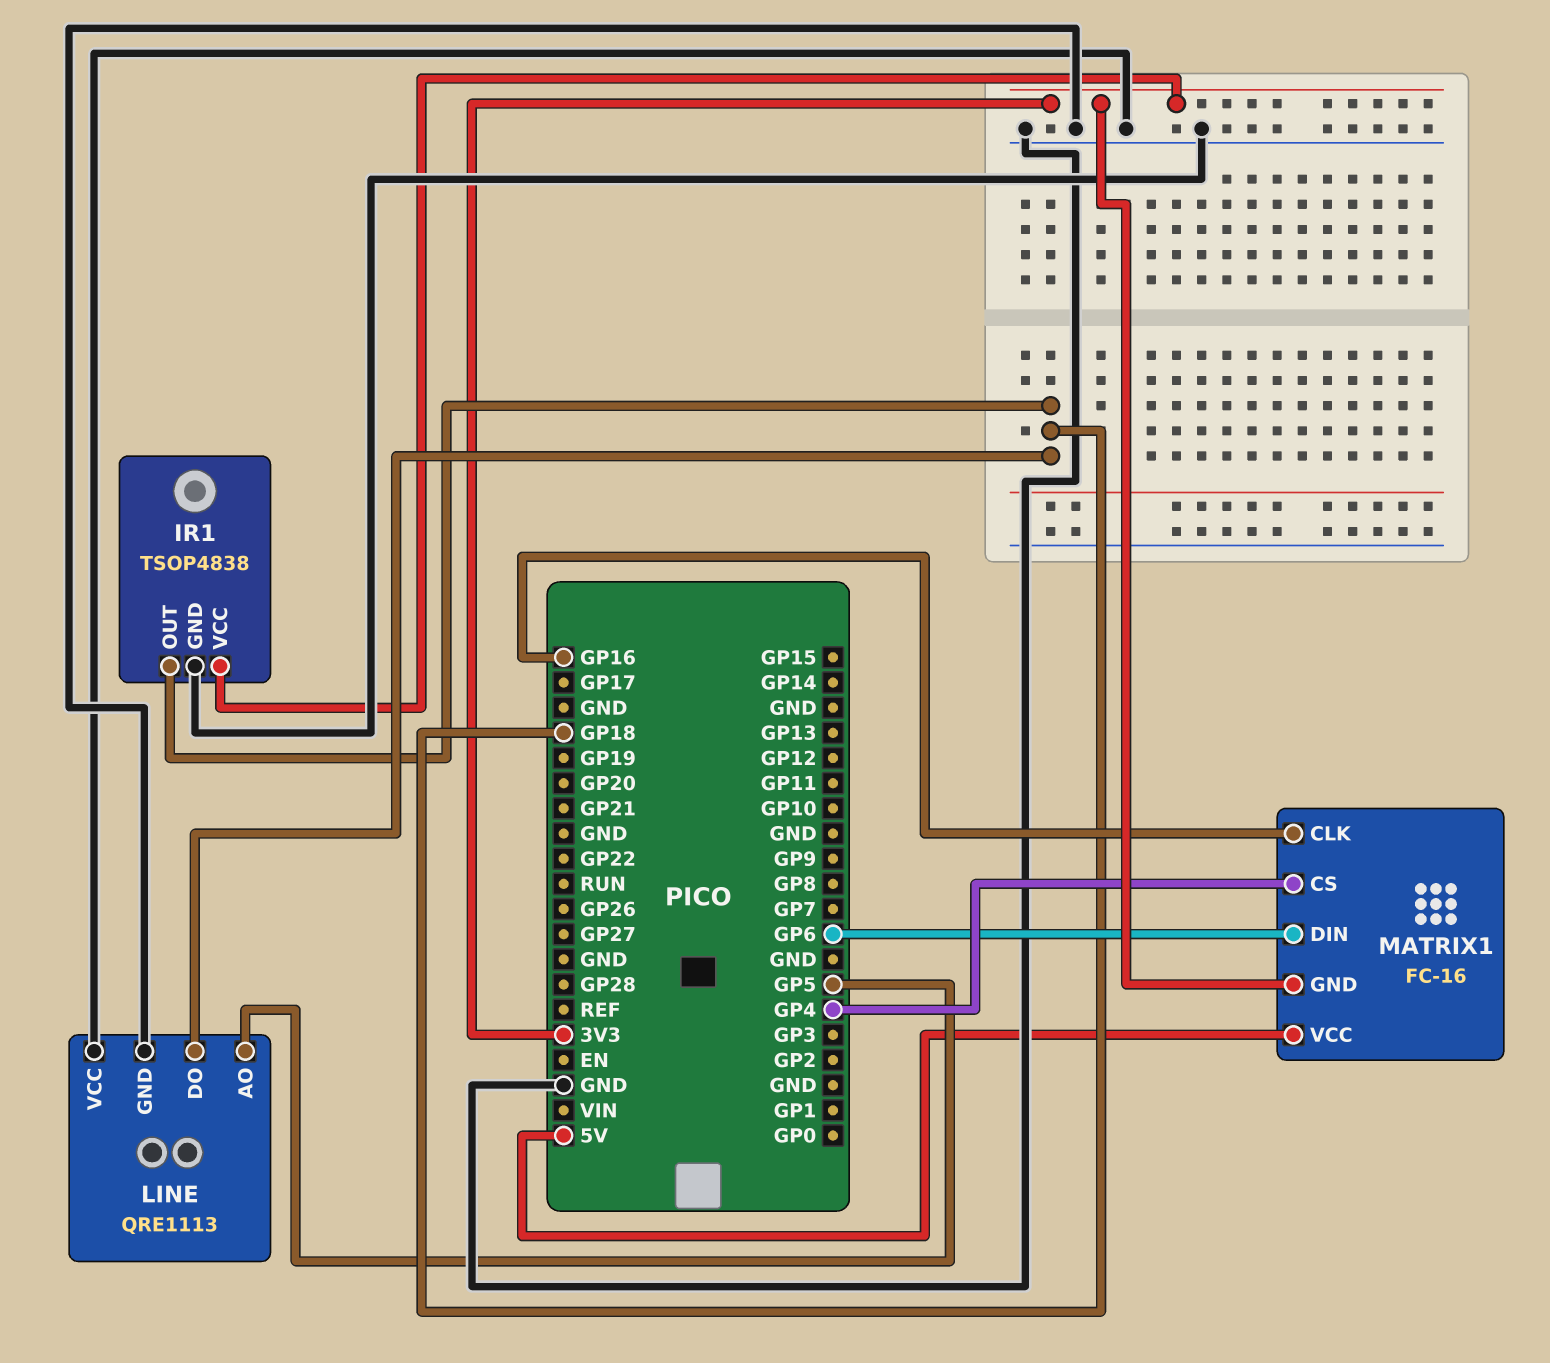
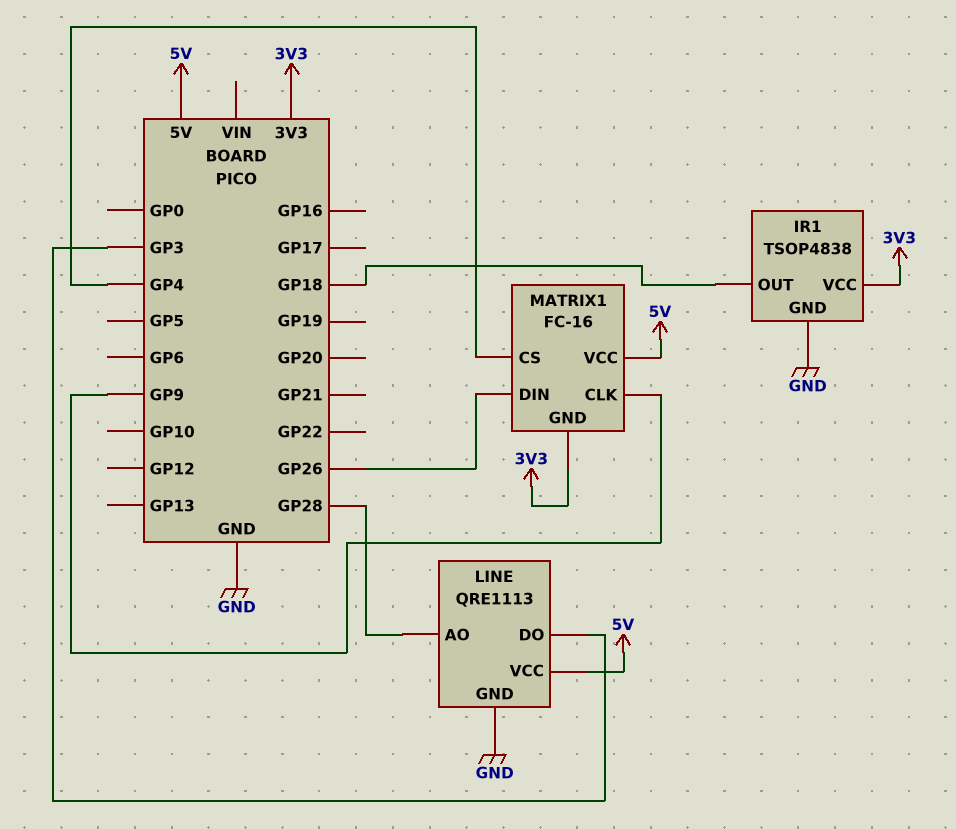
LINE pin AO: GP5 -> GP28
LINE pin DO: GP18 -> GP3
LINE pin VCC: GND -> 5V
MATRIX1 pin CLK: GP16 -> GP9
MATRIX1 pin DIN: GP6 -> GP26

